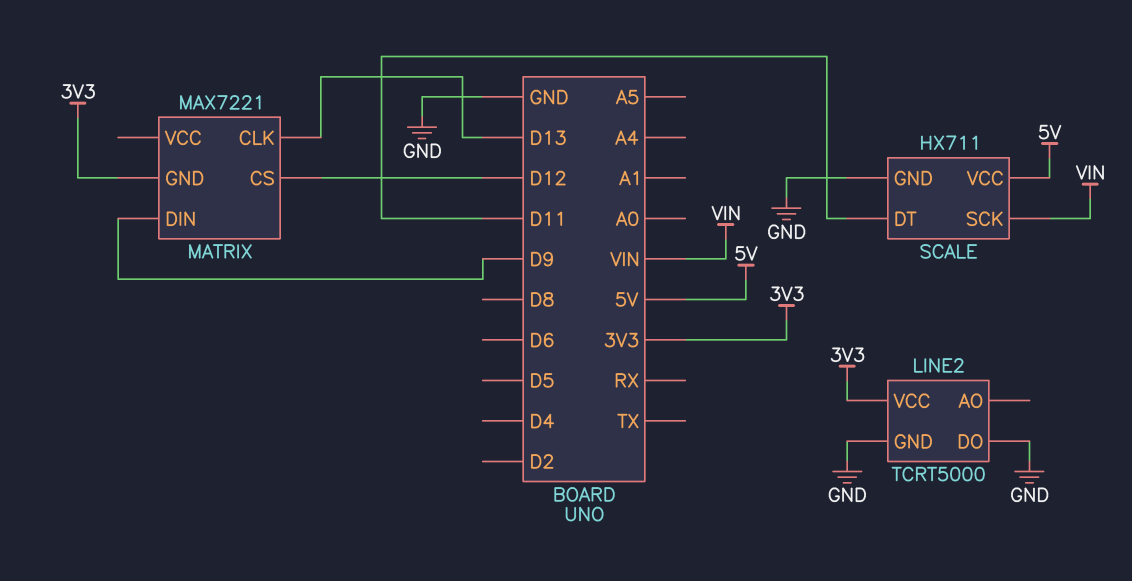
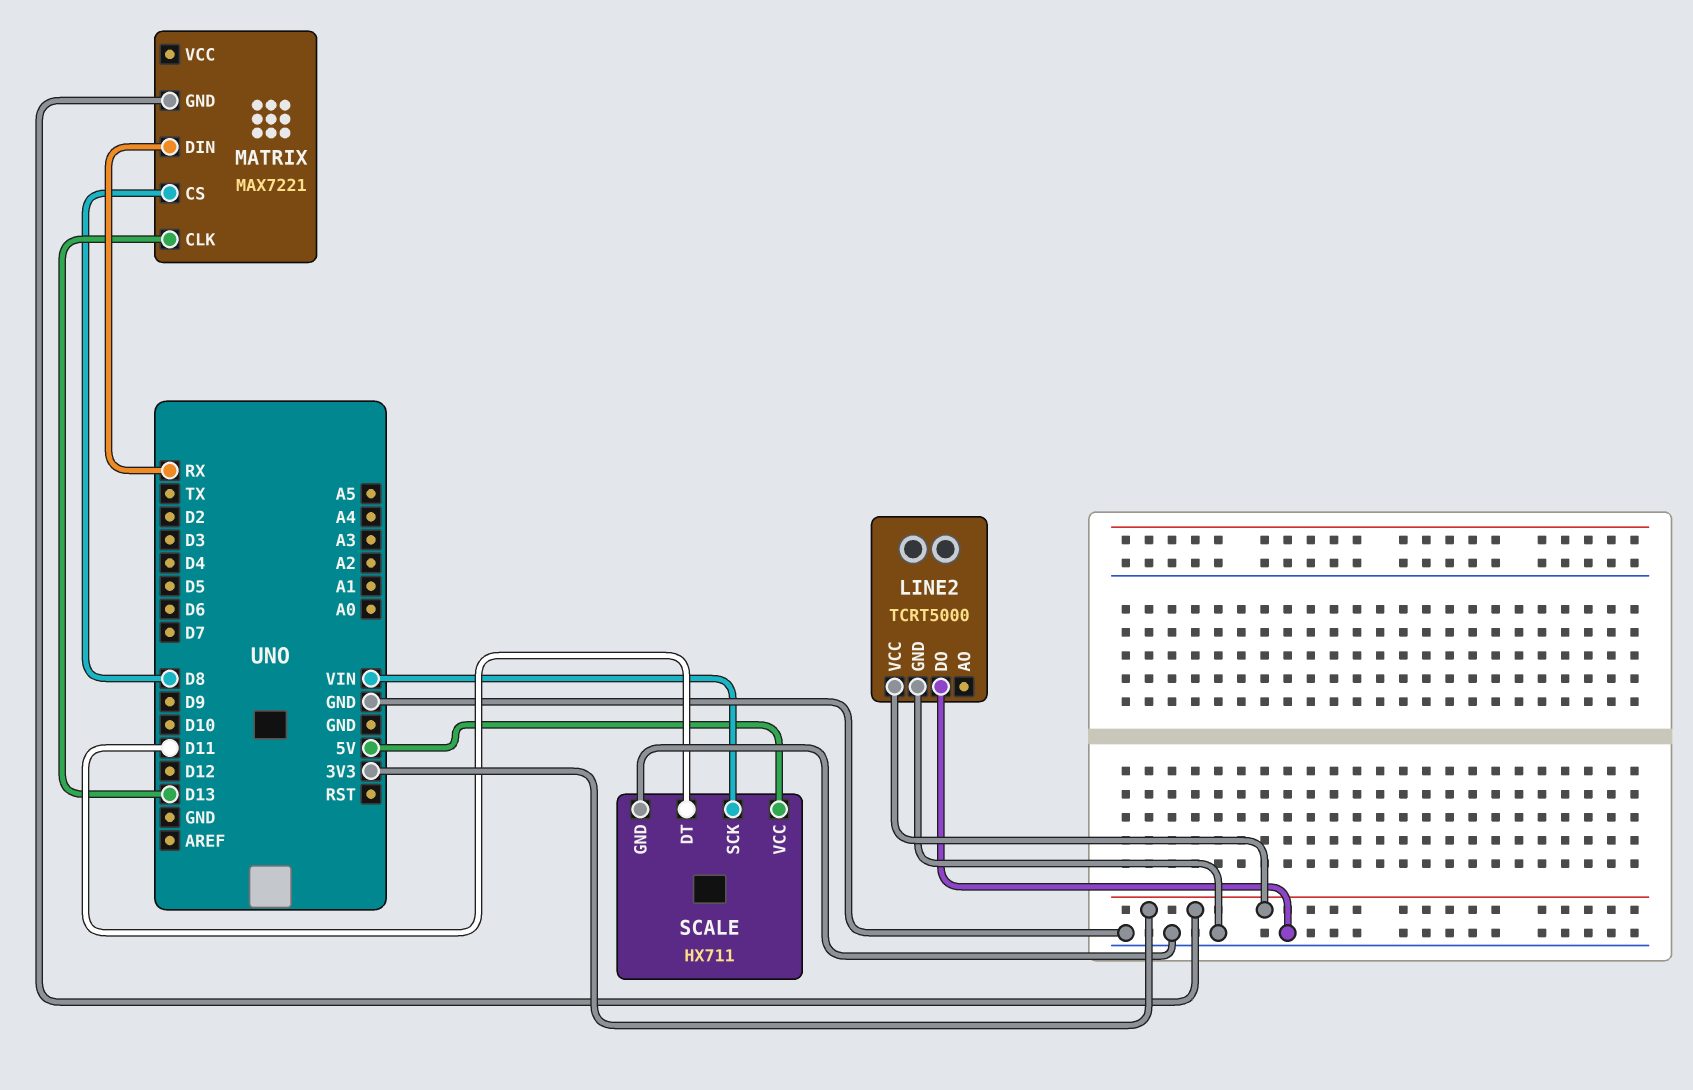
MATRIX pin CS: D12 -> D8
MATRIX pin DIN: D9 -> RX

